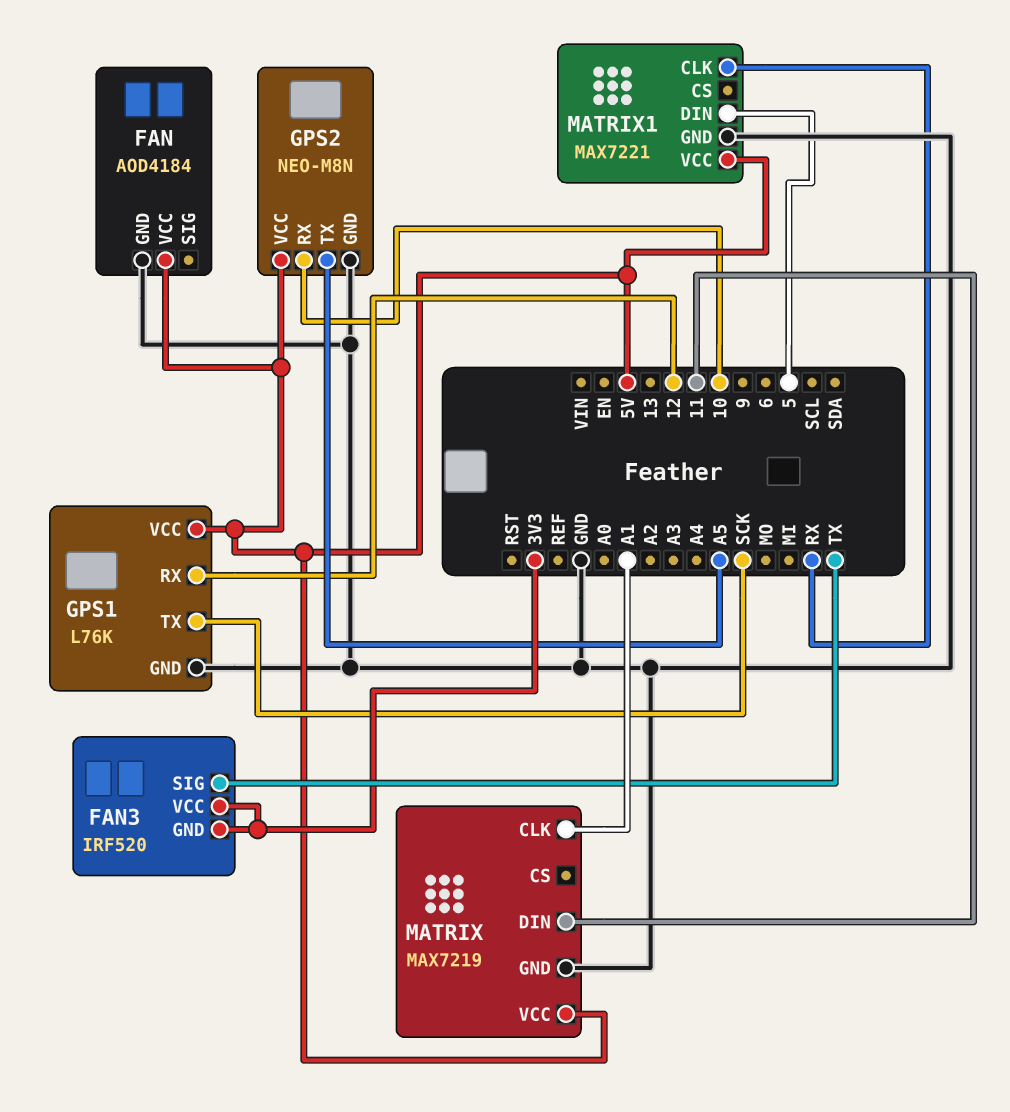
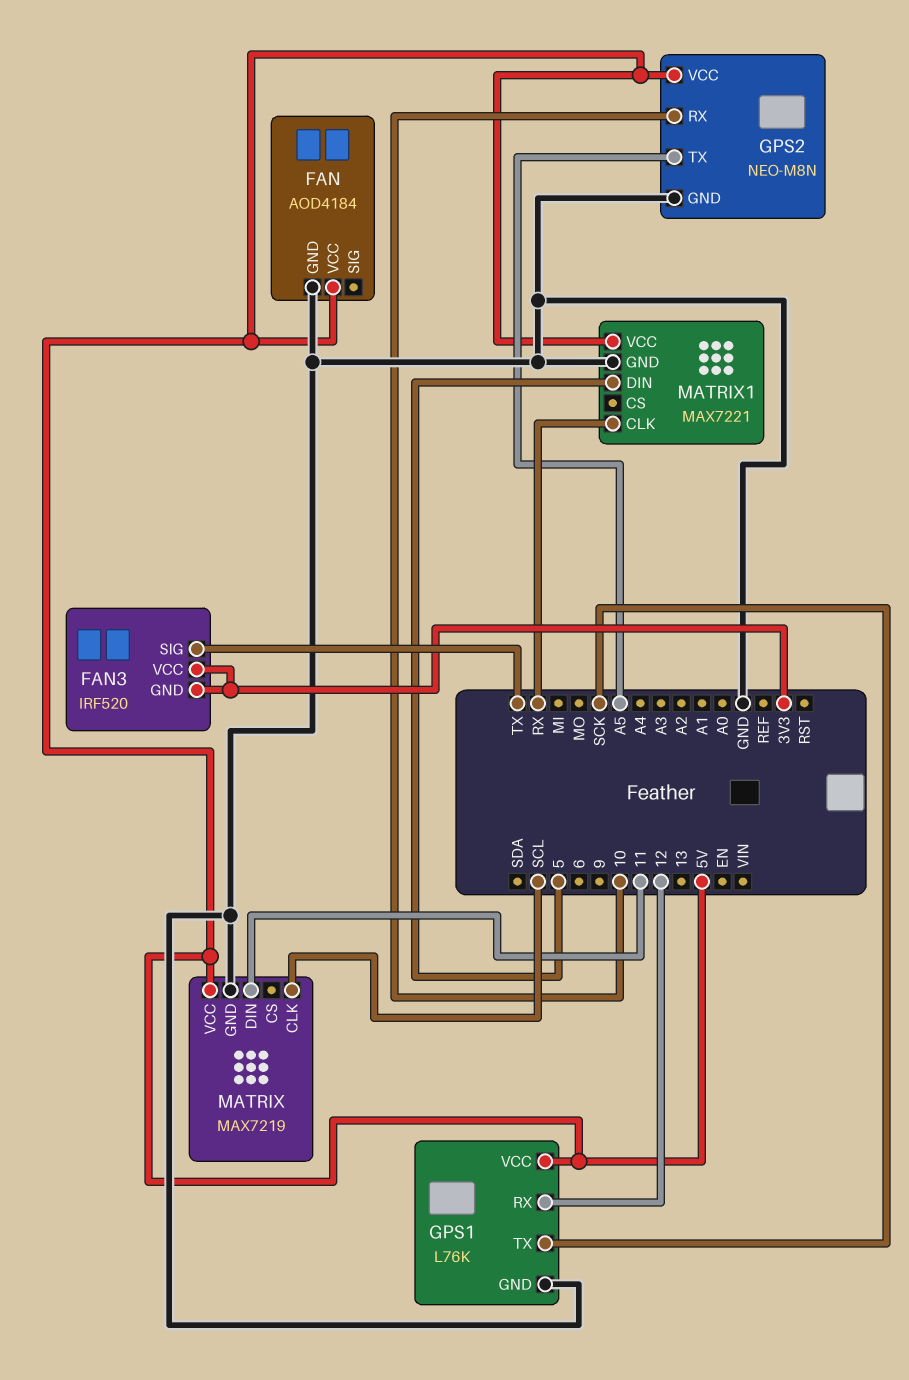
MATRIX pin CLK: A1 -> SCL

